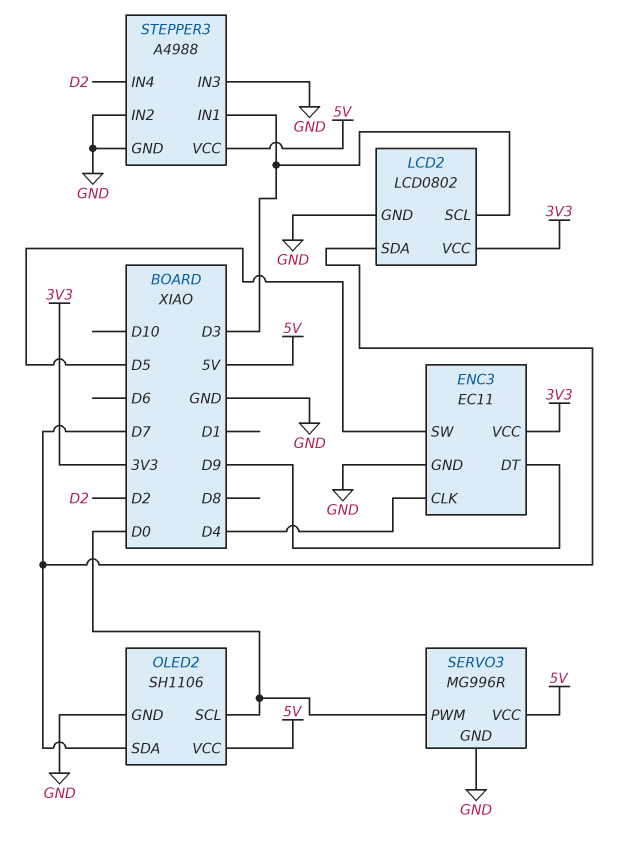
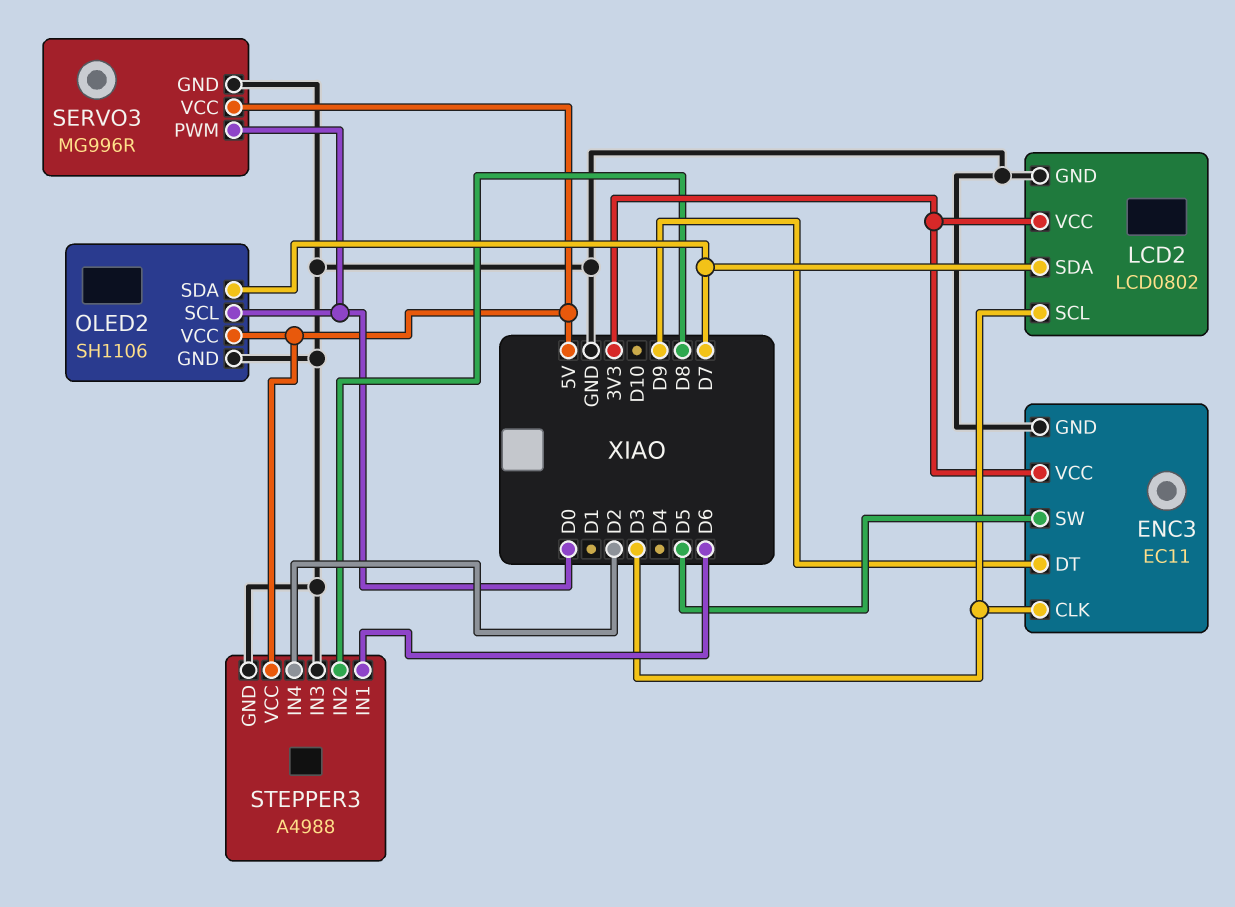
ENC3 pin CLK: D4 -> D3
STEPPER3 pin IN1: D3 -> D6
STEPPER3 pin IN2: GND -> D8

